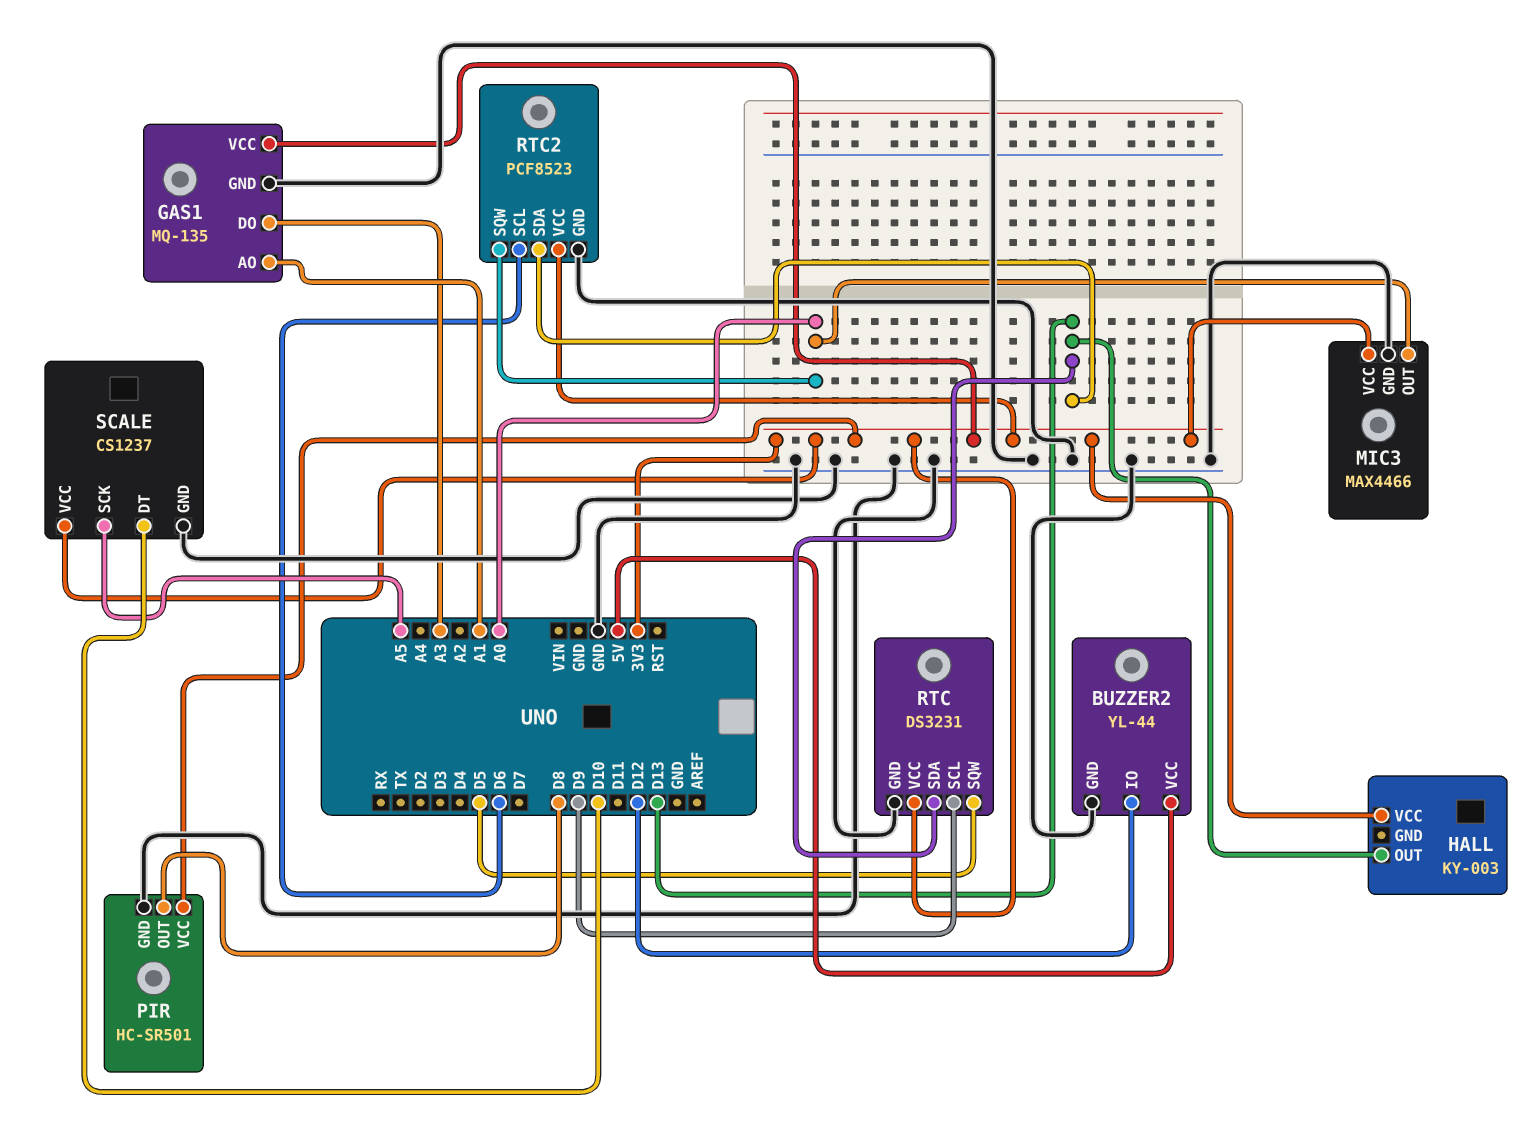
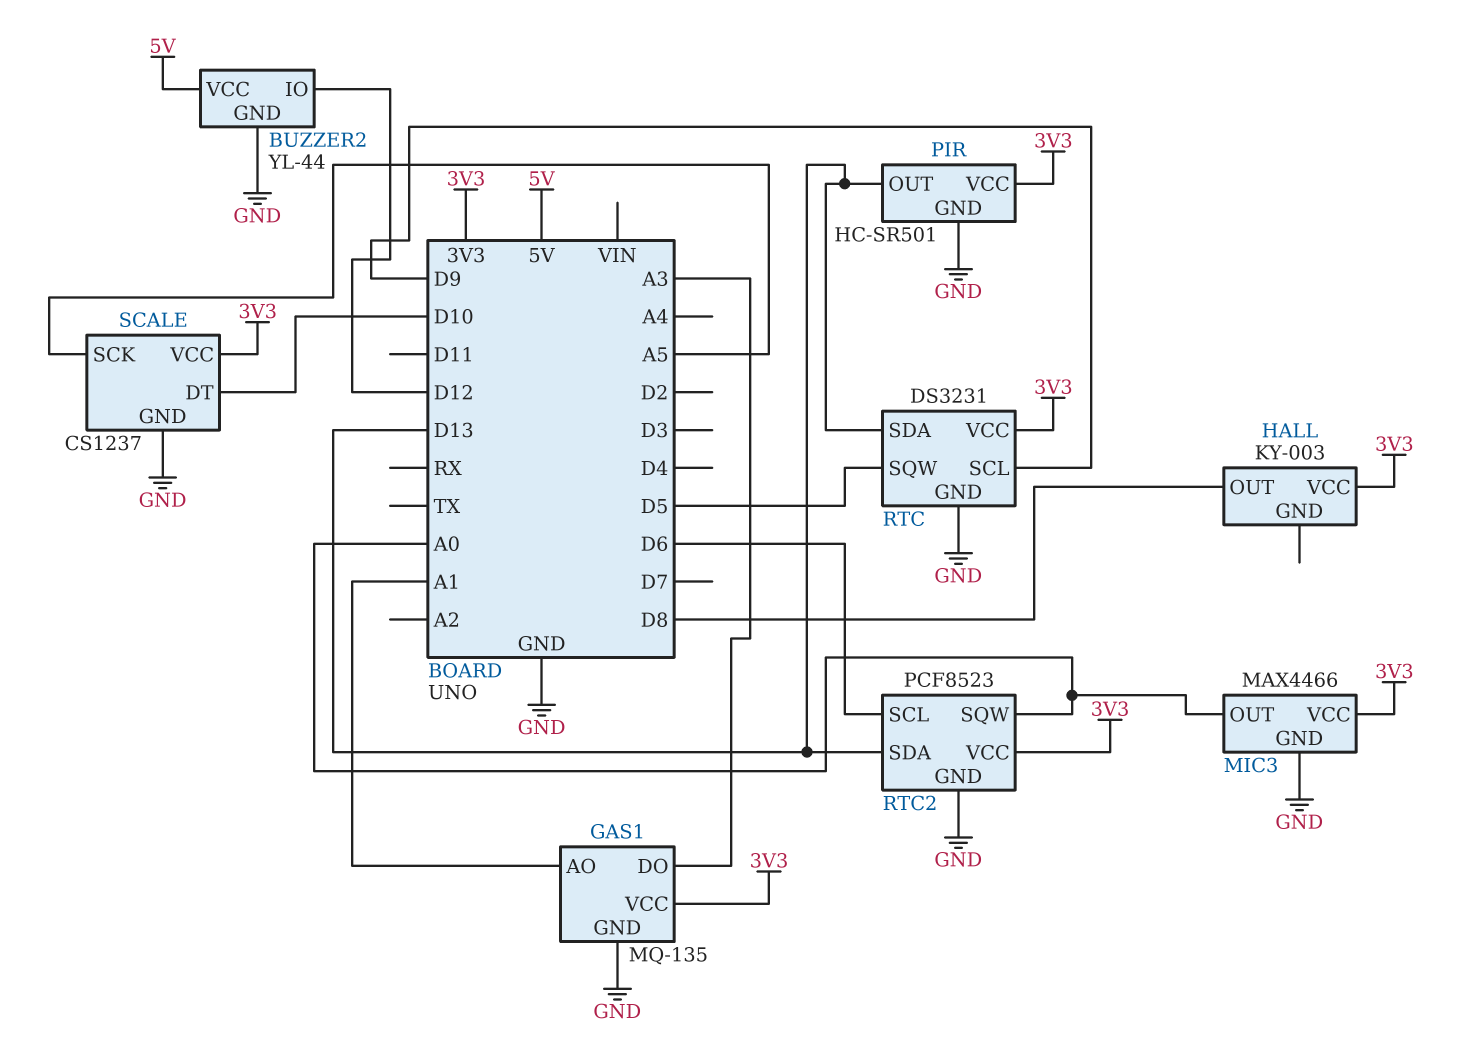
HALL pin OUT: D13 -> D8
PIR pin OUT: D8 -> D13

